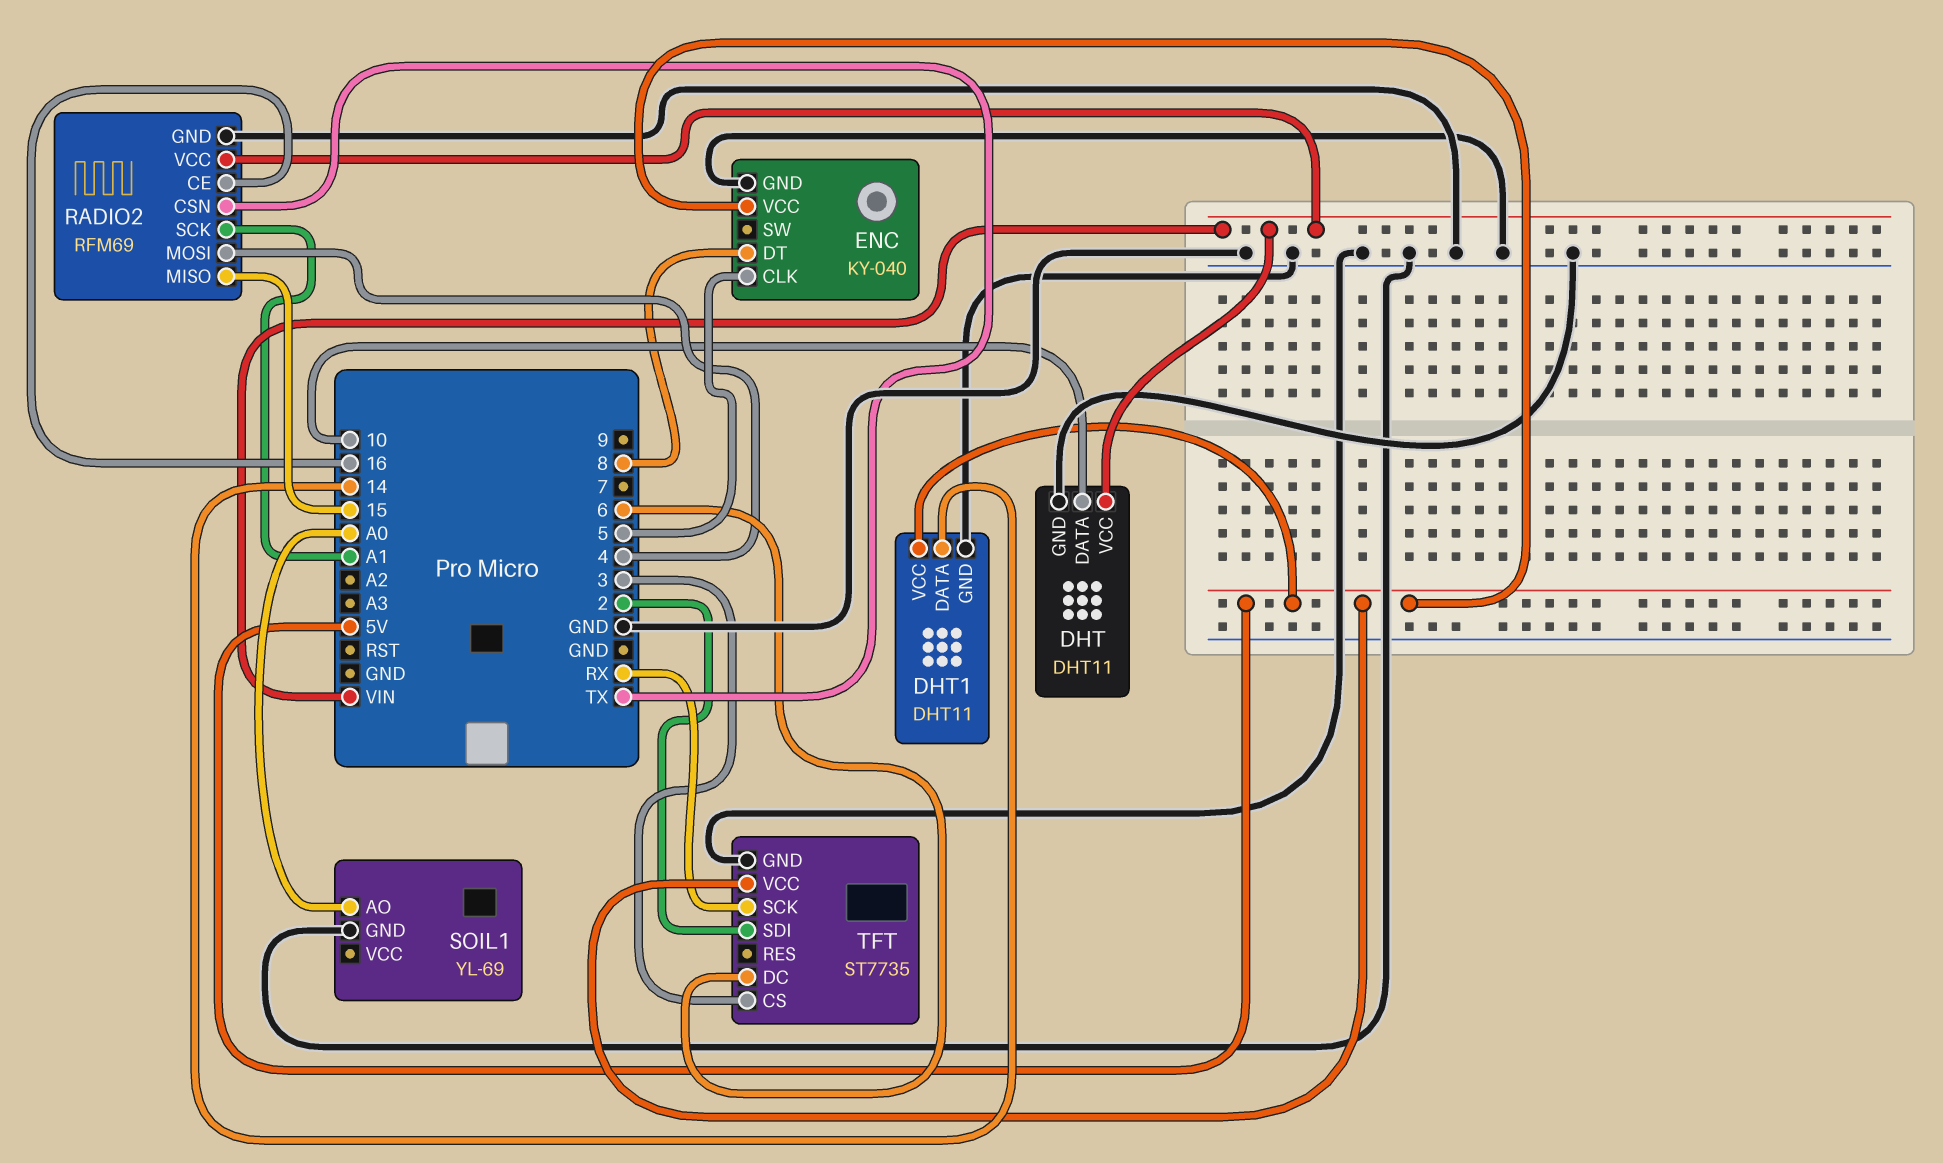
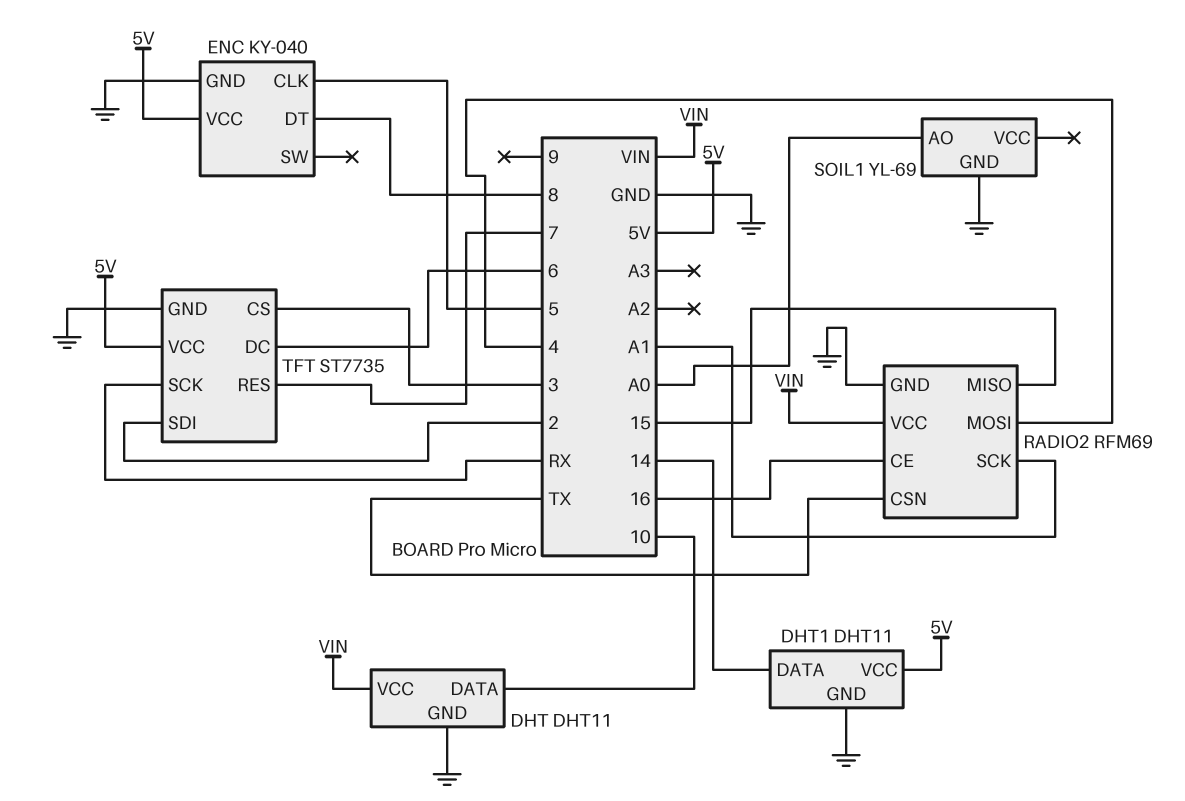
TFT pin RES: none -> 7

